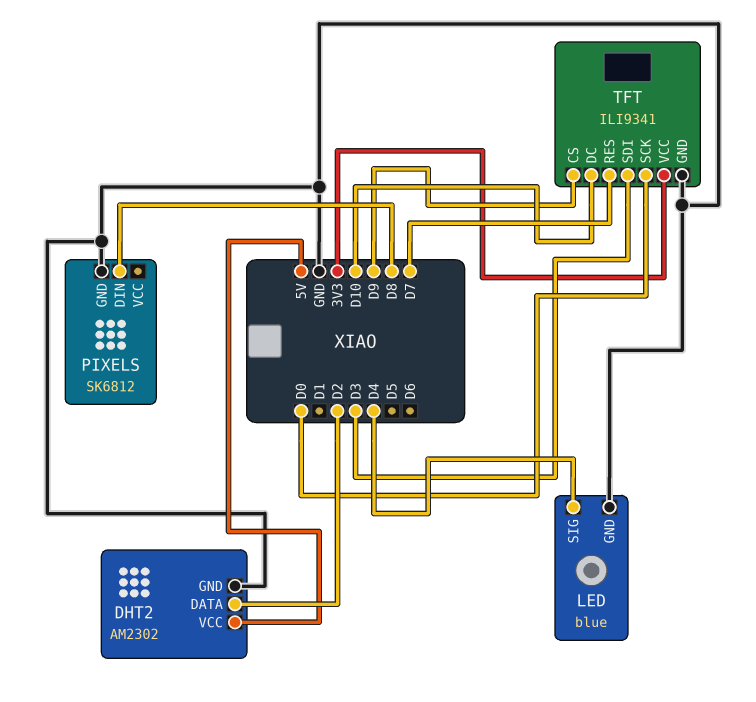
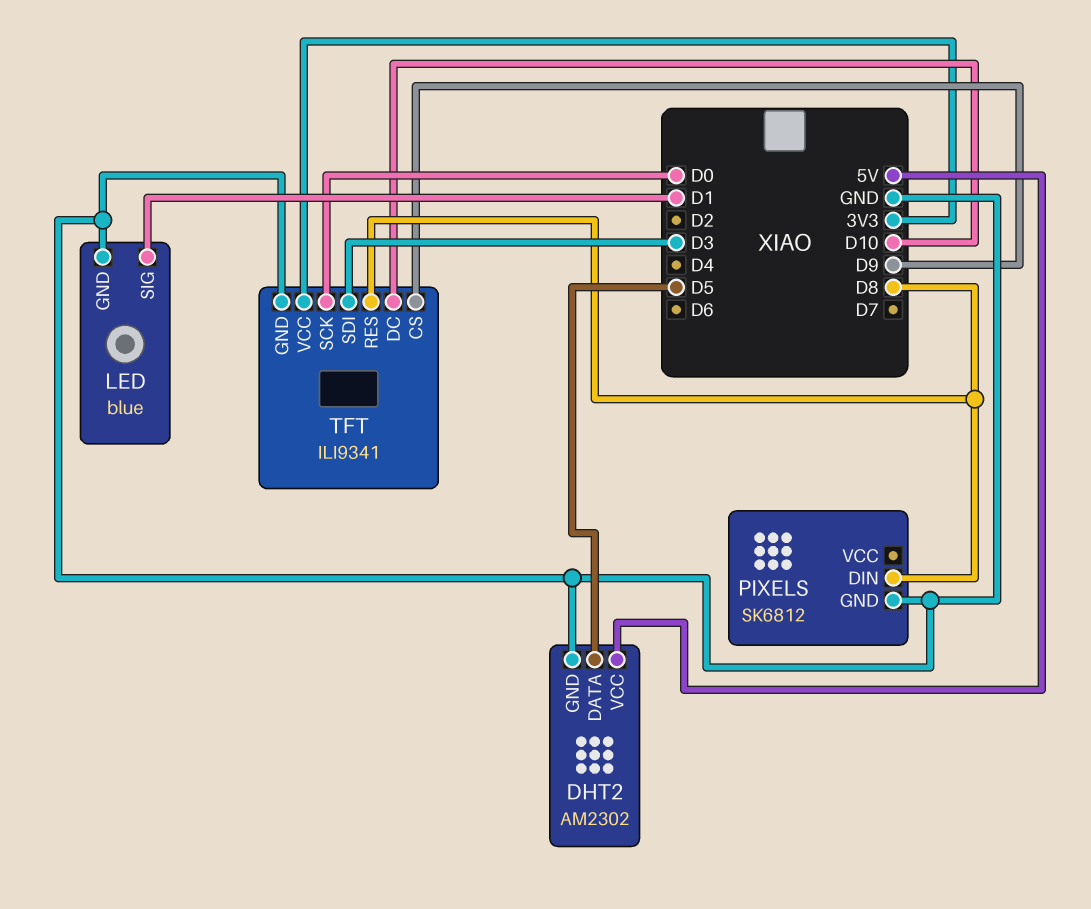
DHT2 pin DATA: D2 -> D5
LED pin SIG: D4 -> D1
TFT pin RES: D7 -> D8

